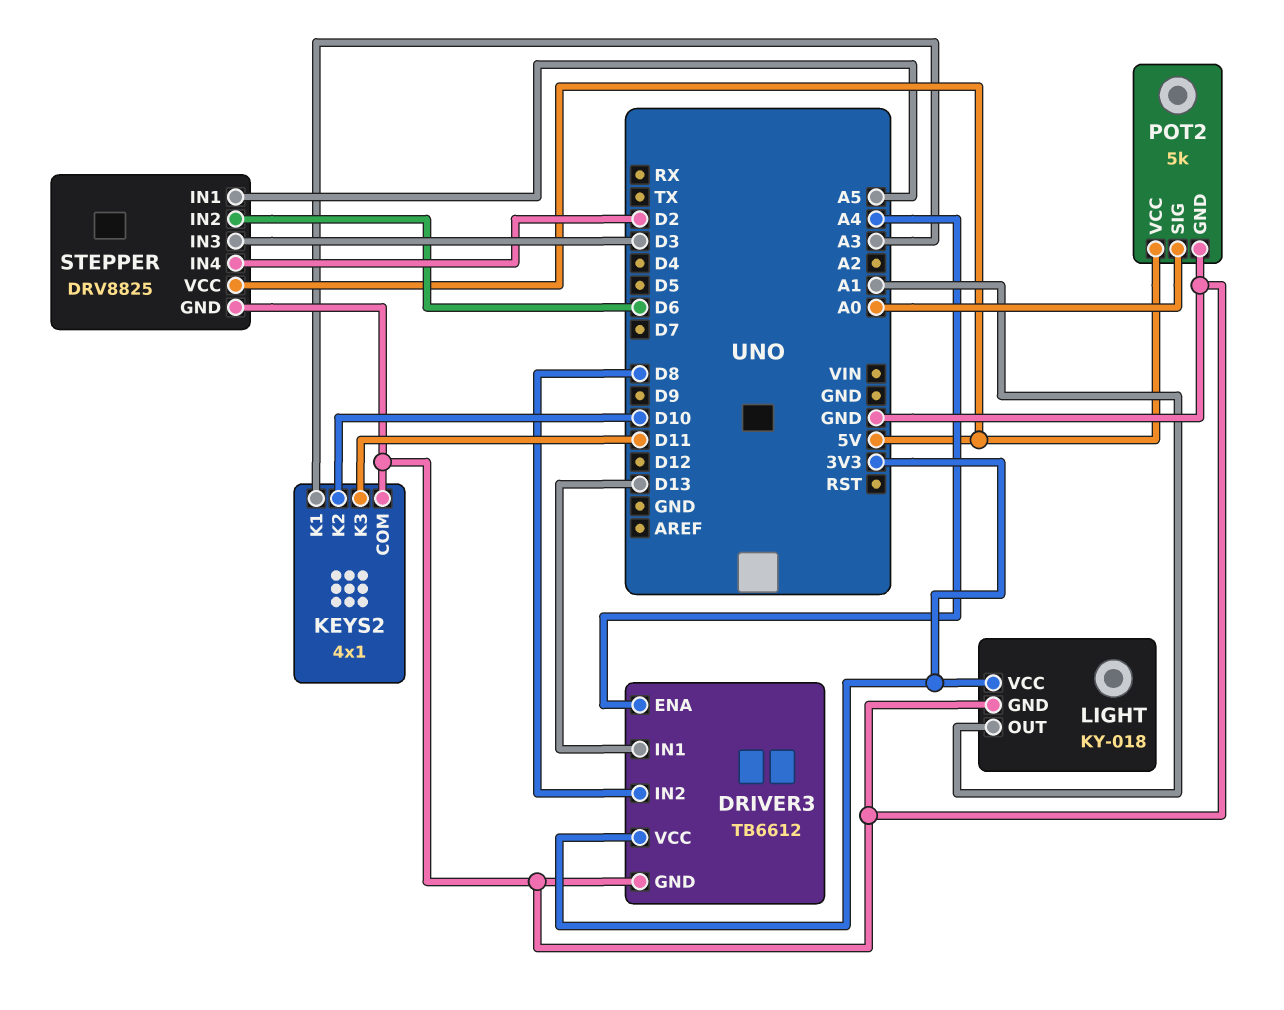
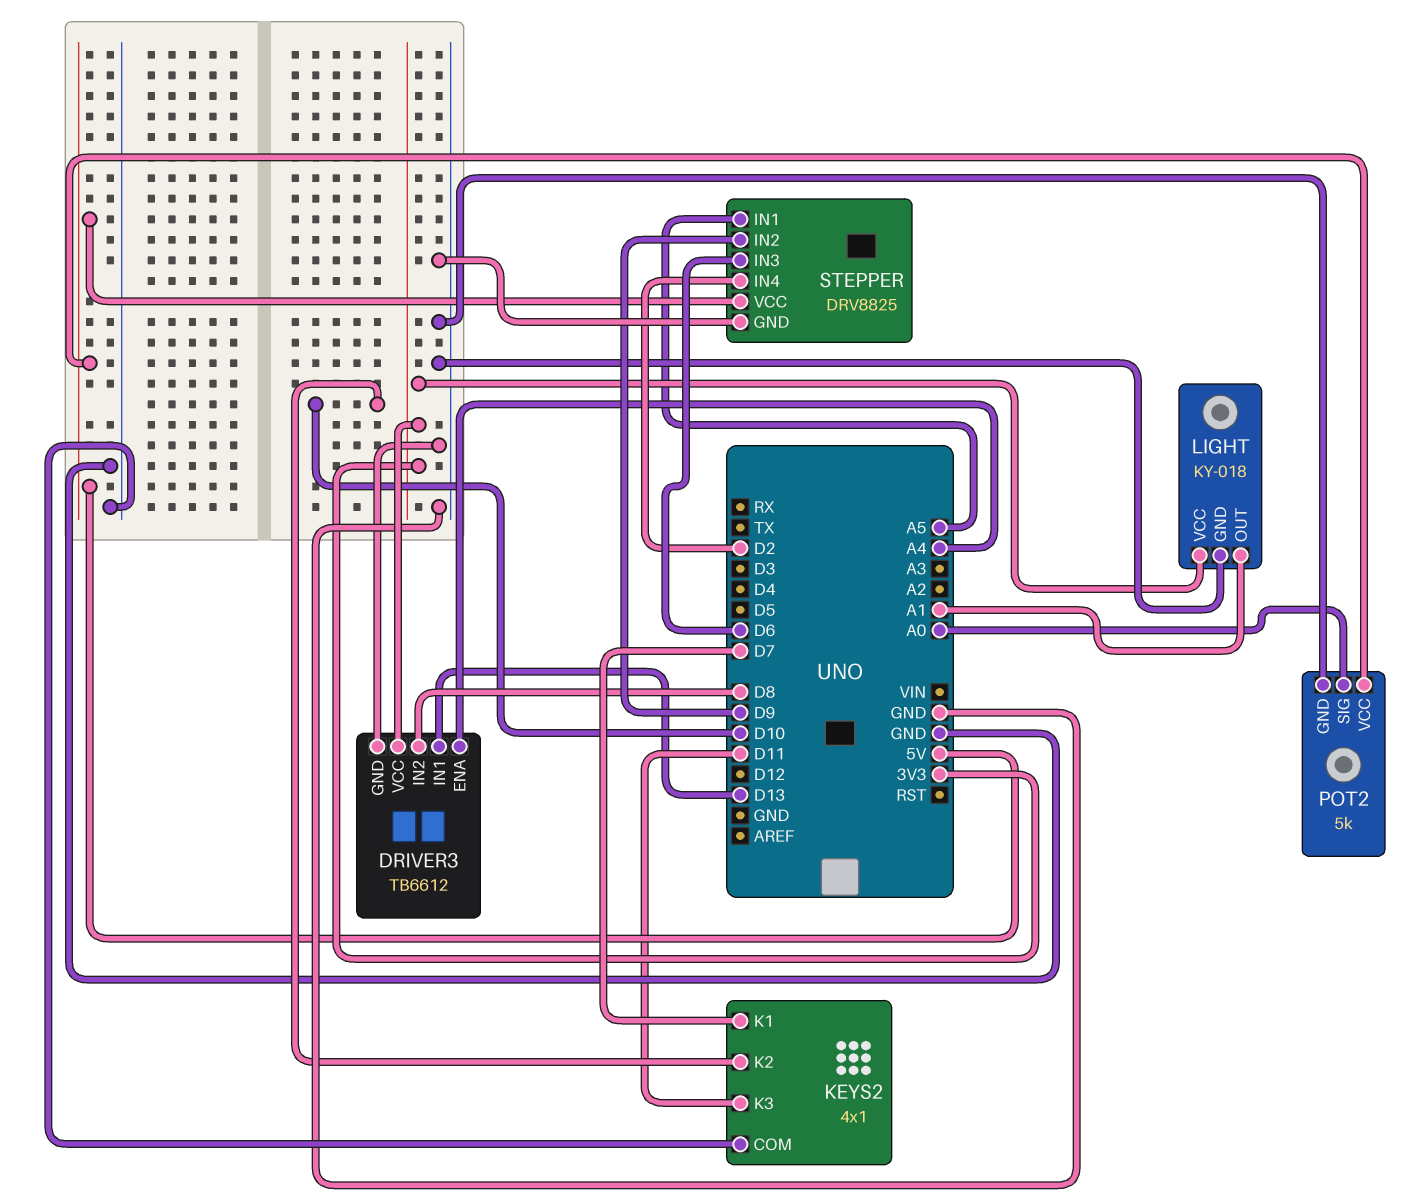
KEYS2 pin K1: A3 -> D7
STEPPER pin IN2: D6 -> D9
STEPPER pin IN3: D3 -> D6

